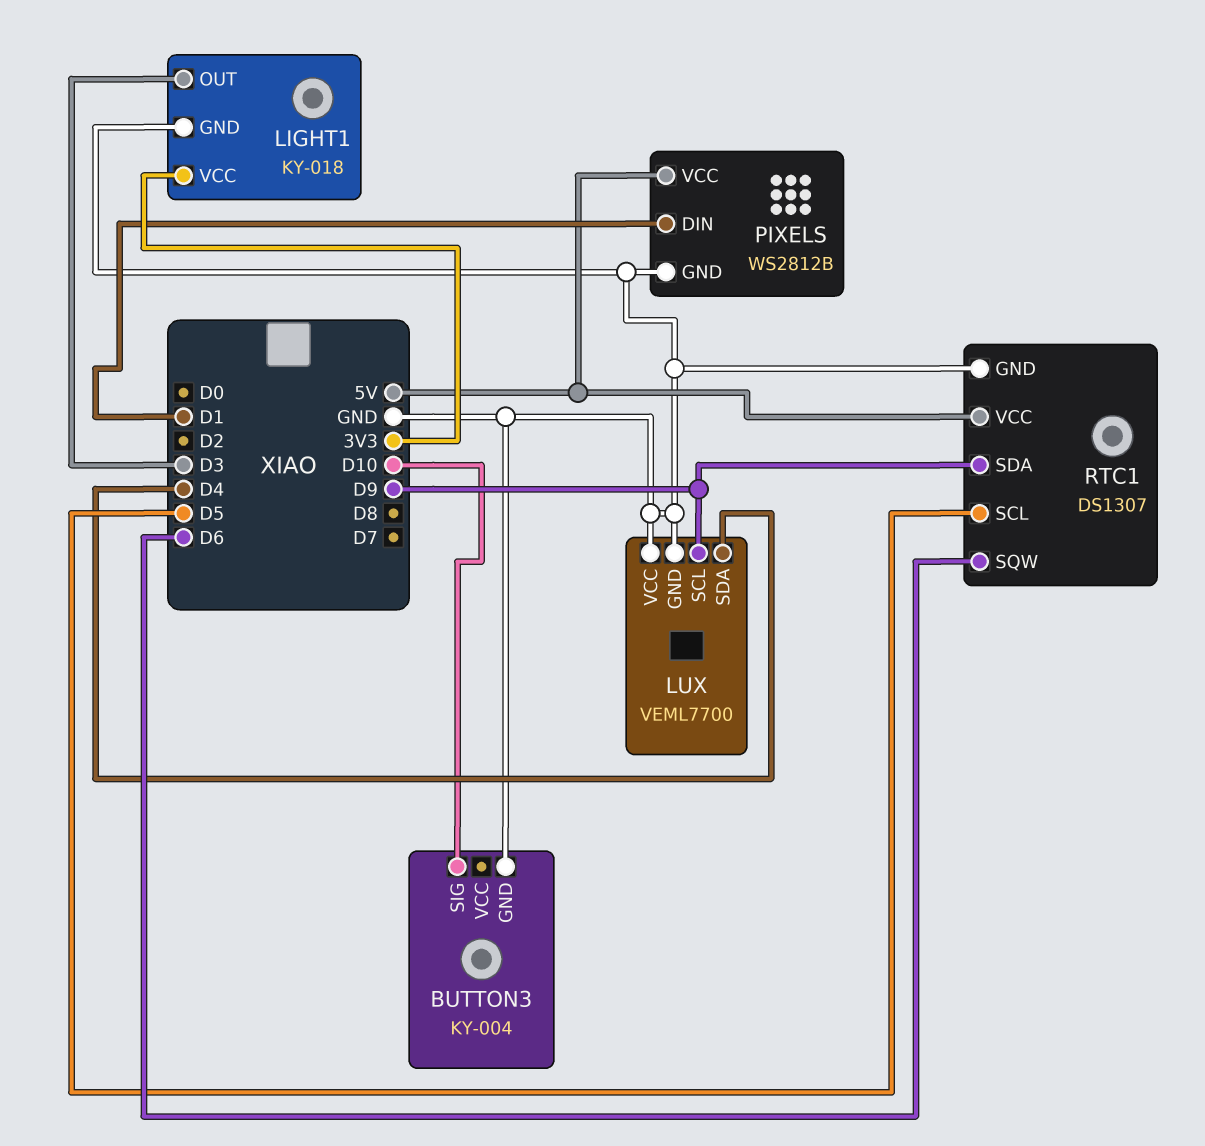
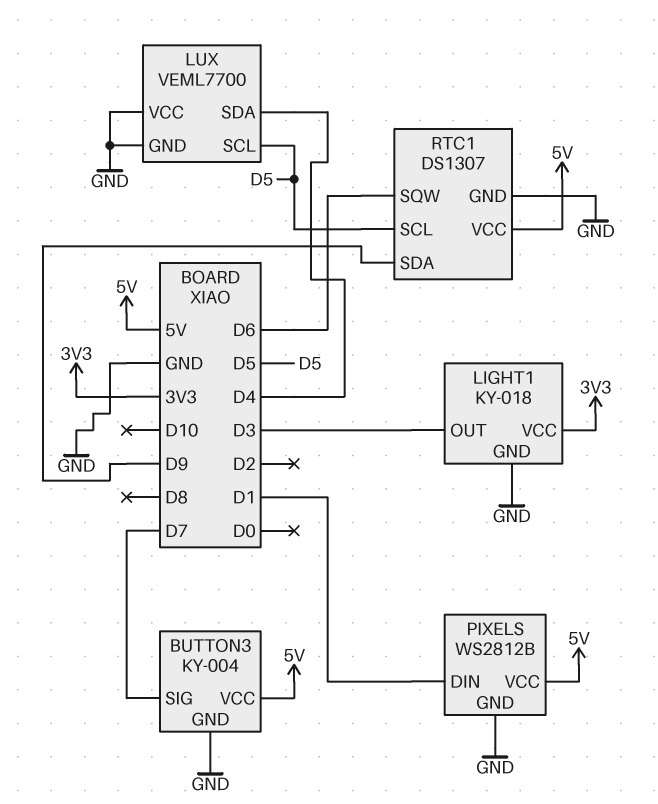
BUTTON3 pin SIG: D10 -> D7
BUTTON3 pin VCC: none -> 5V
LUX pin SCL: D9 -> D5

